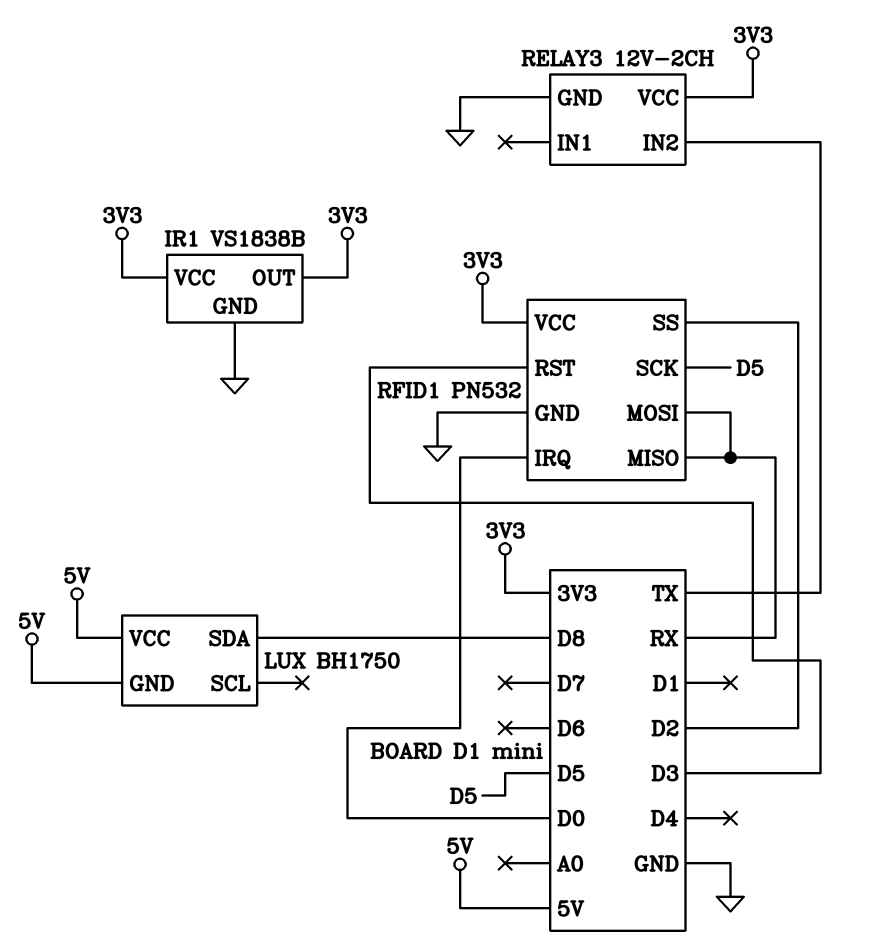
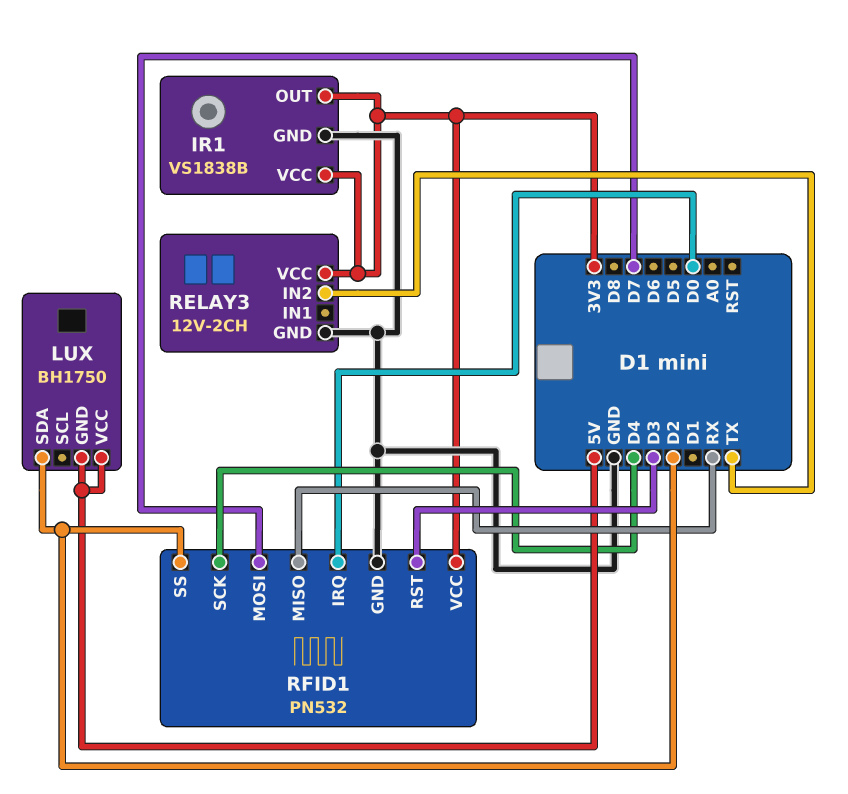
LUX pin SDA: D8 -> D2
RFID1 pin MOSI: RX -> D7
RFID1 pin SCK: D5 -> D4

